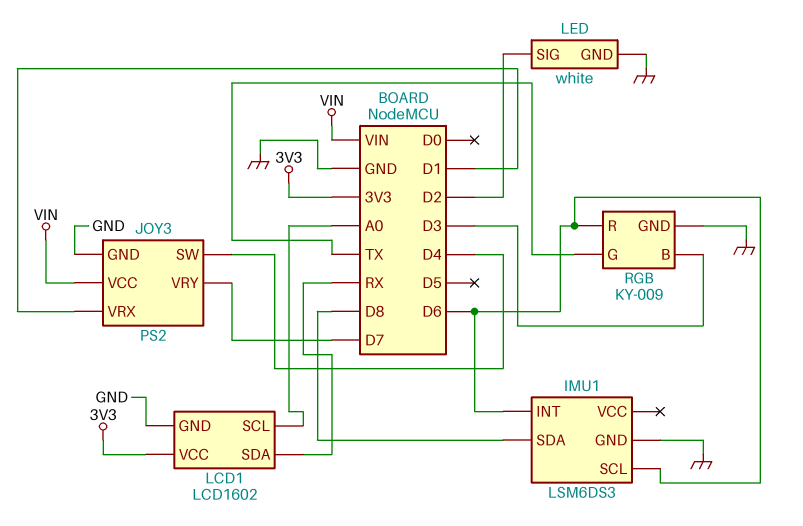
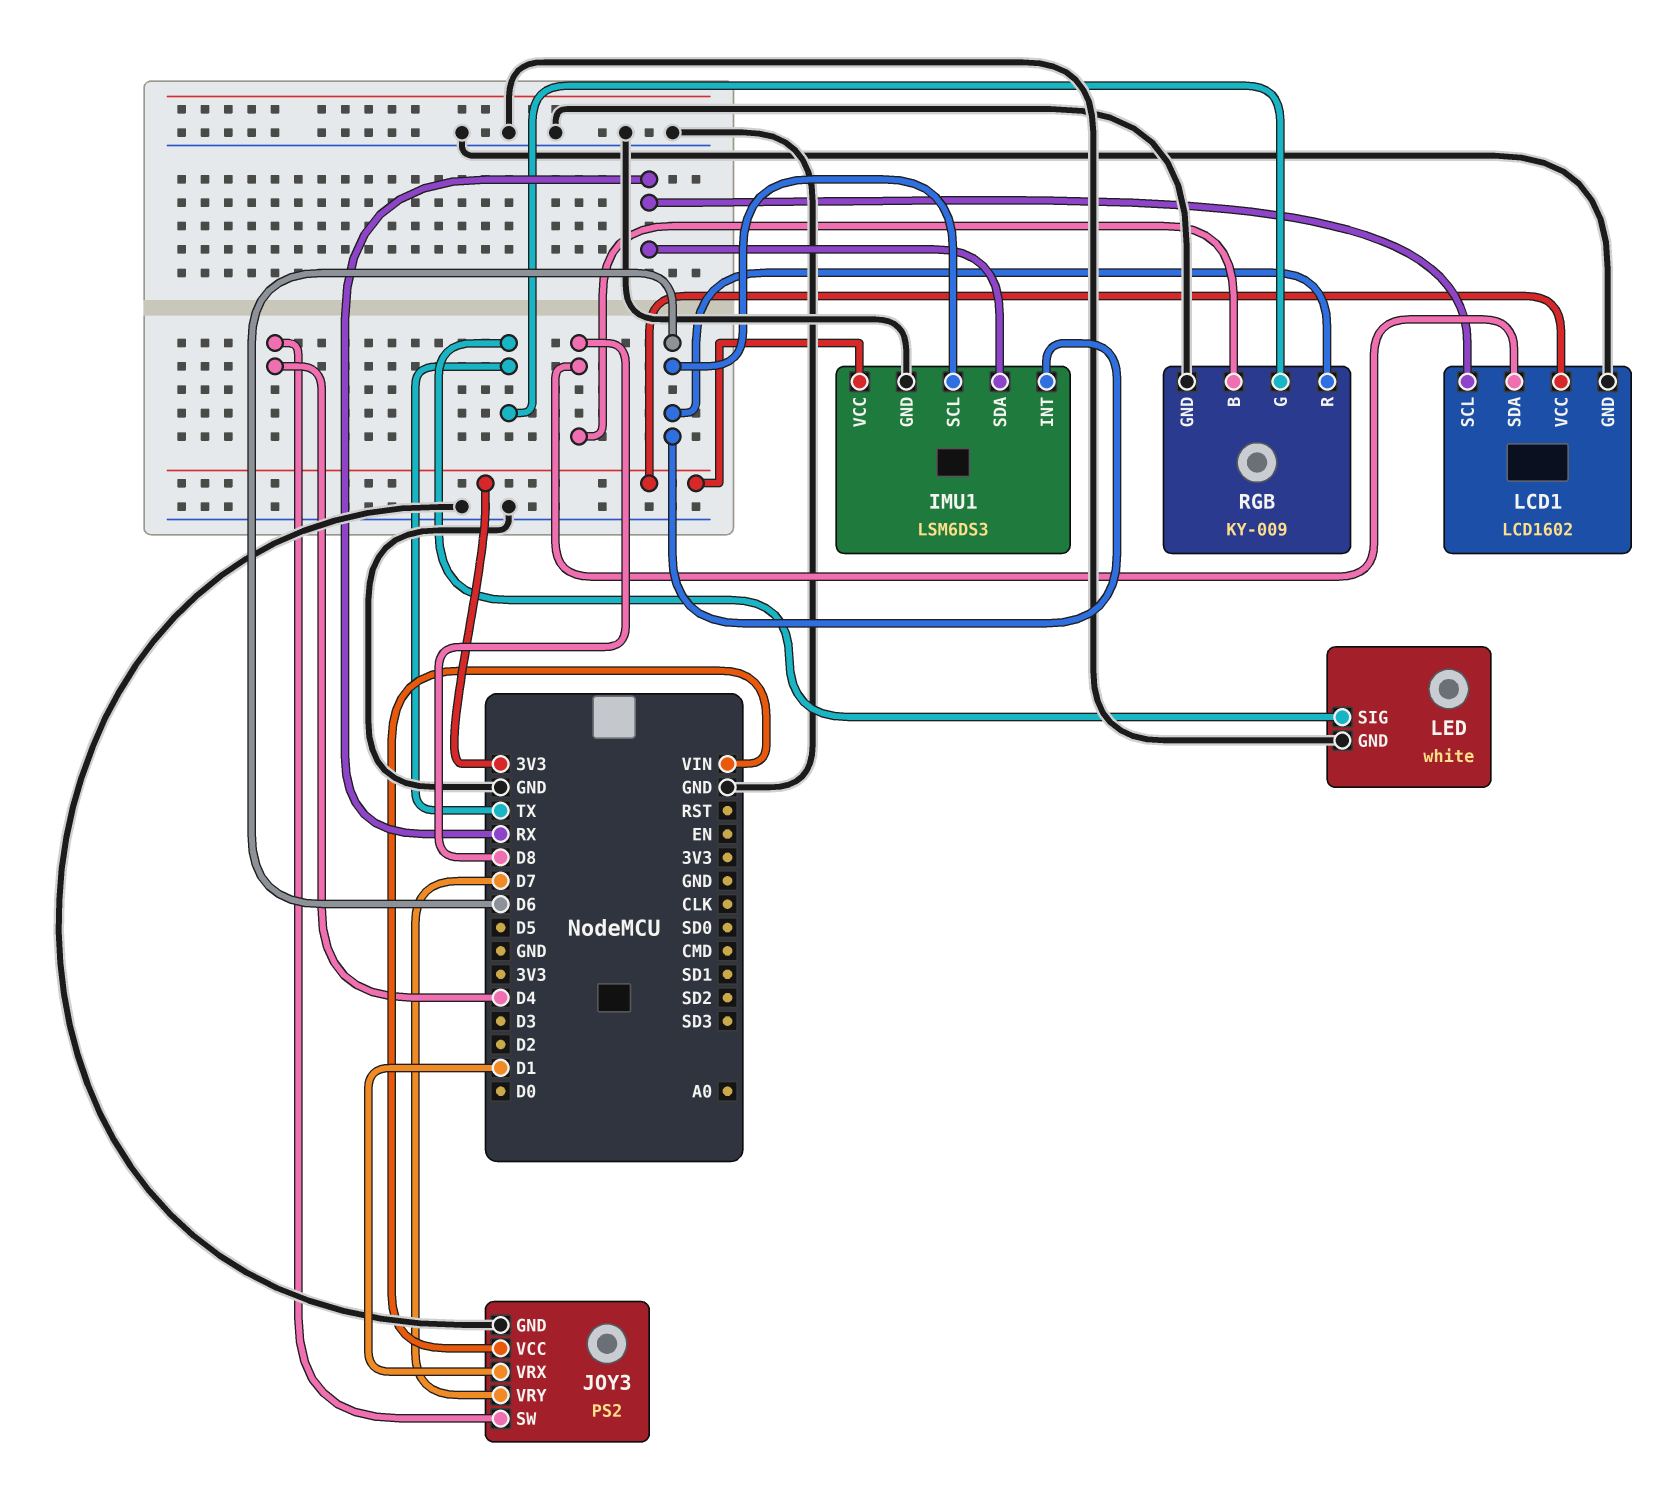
IMU1 pin SDA: D8 -> RX
IMU1 pin VCC: none -> 3V3
LCD1 pin SCL: A0 -> RX
LCD1 pin SDA: RX -> D8
LED pin SIG: D2 -> TX
RGB pin B: D3 -> D8

